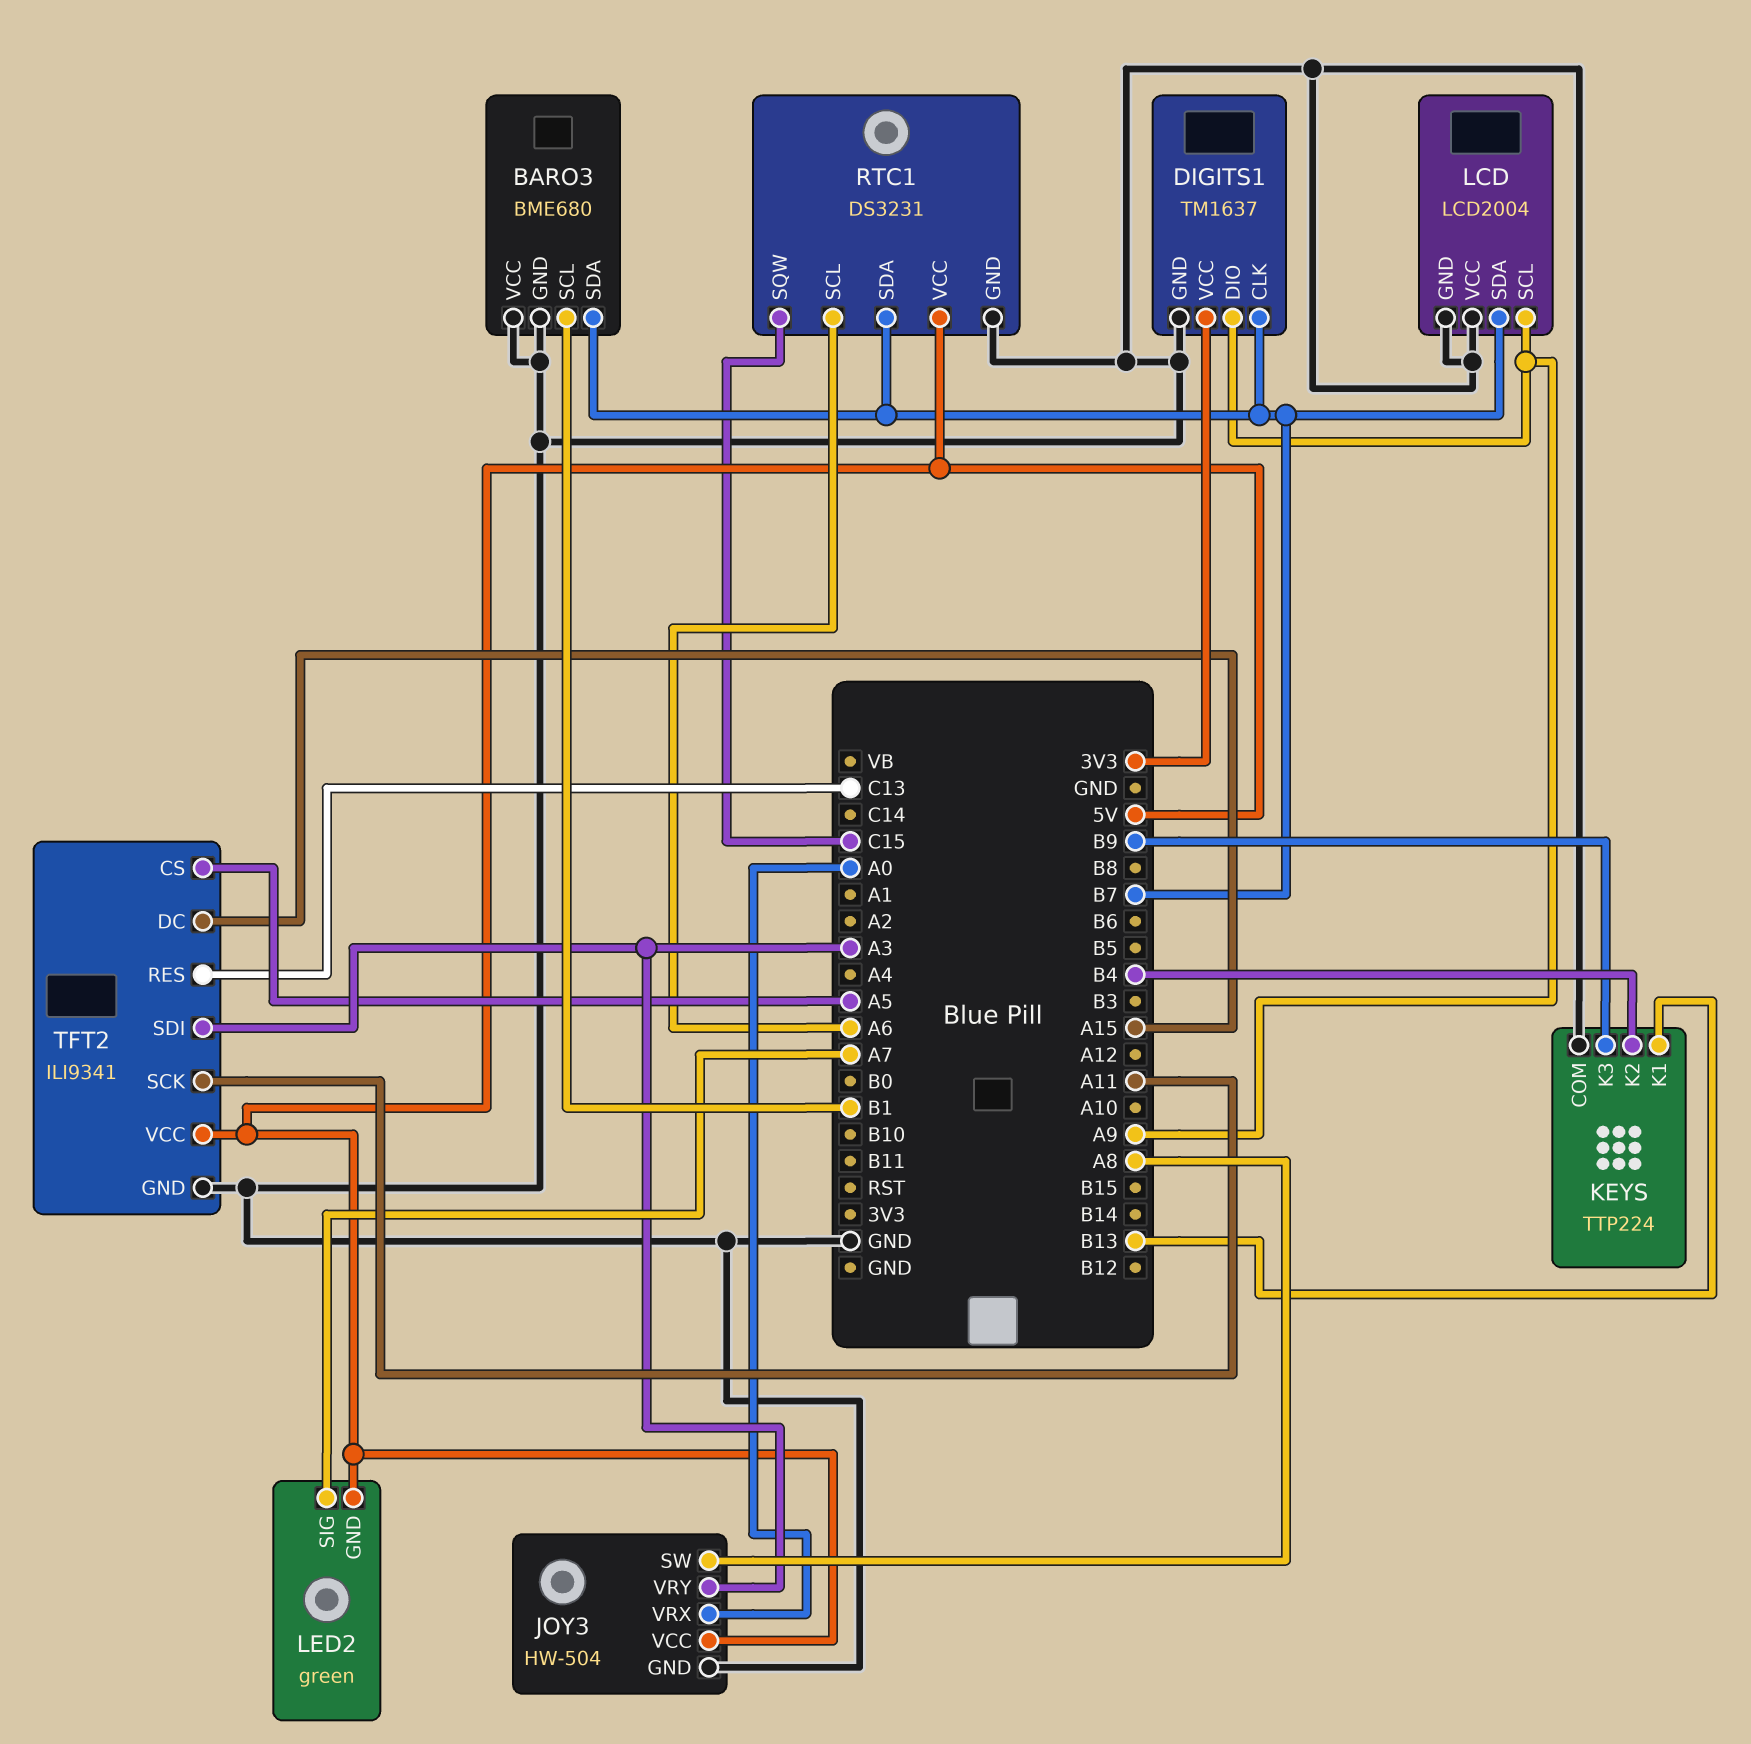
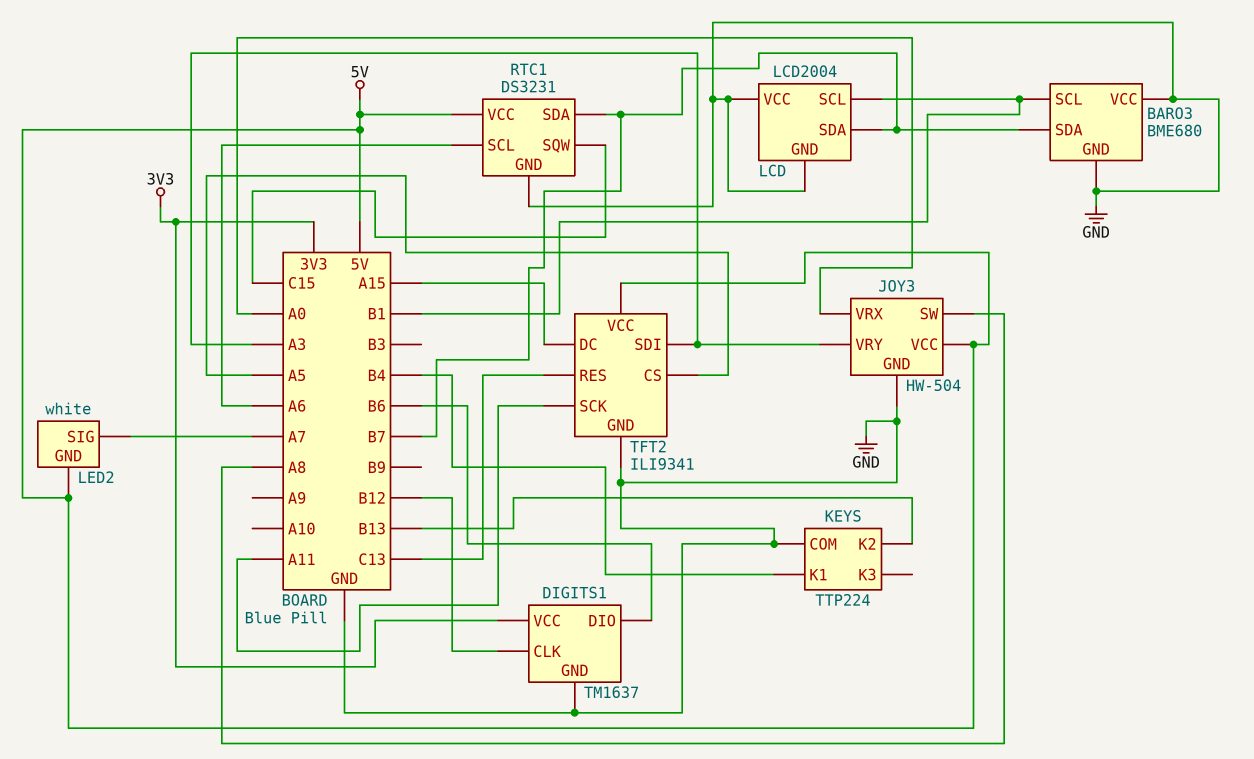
DIGITS1 pin CLK: B7 -> B12
DIGITS1 pin DIO: A9 -> B6
KEYS pin K1: B13 -> B4
KEYS pin K2: B4 -> B13
KEYS pin K3: B9 -> none
LCD pin SCL: A9 -> B1
LED2: green -> white

